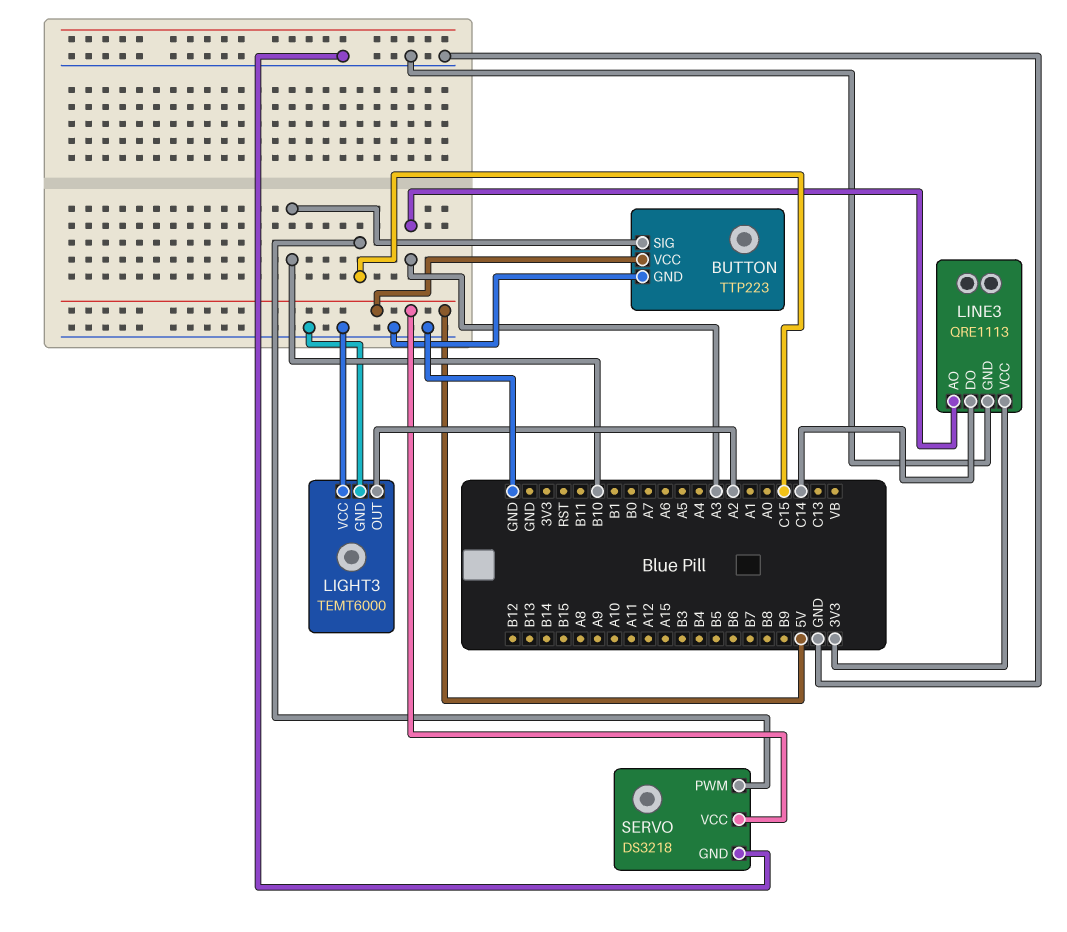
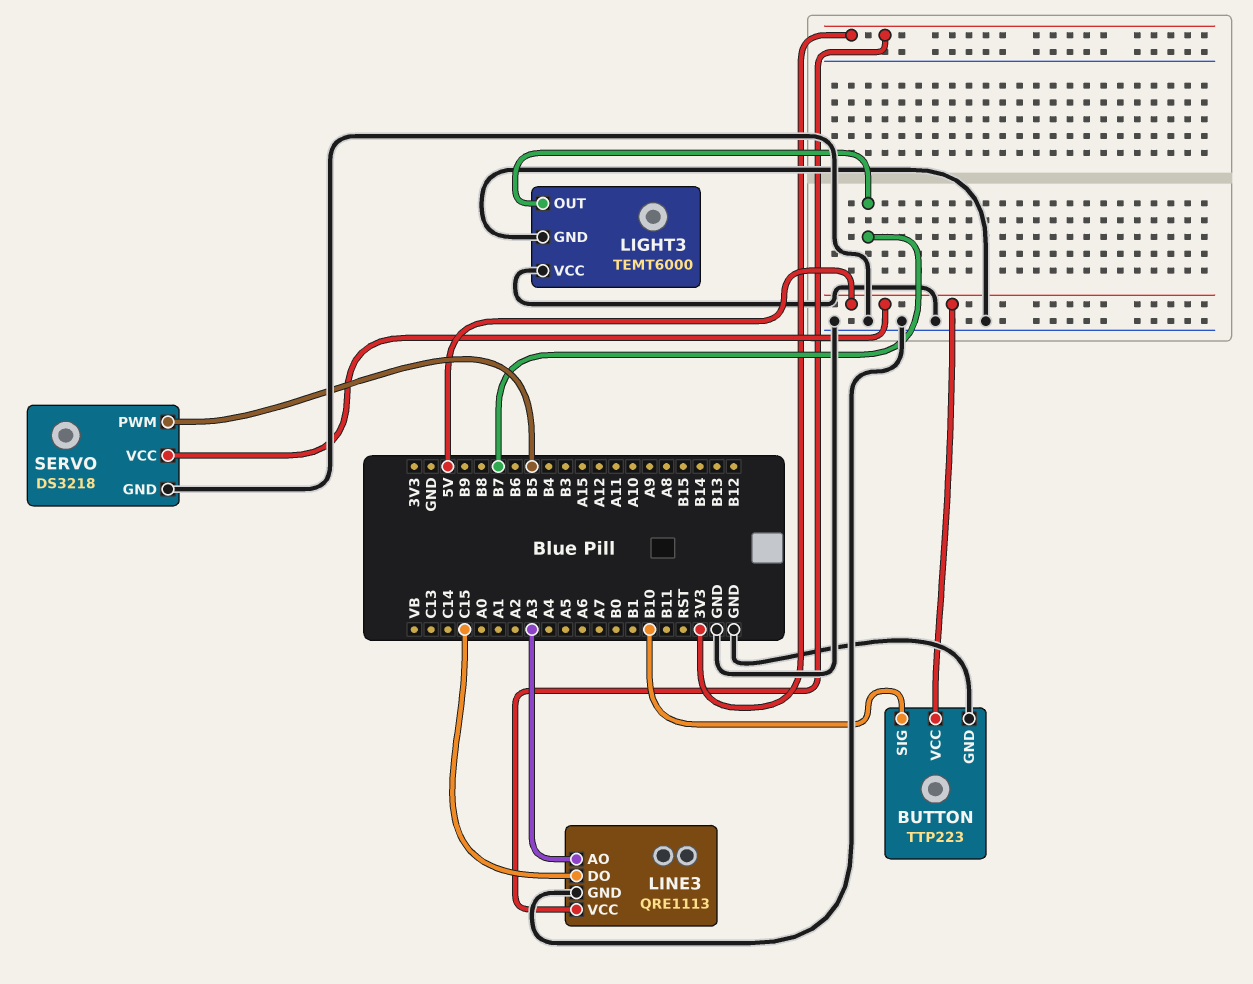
LIGHT3 pin OUT: A2 -> B7
LINE3 pin DO: C14 -> C15
SERVO pin PWM: C15 -> B5

